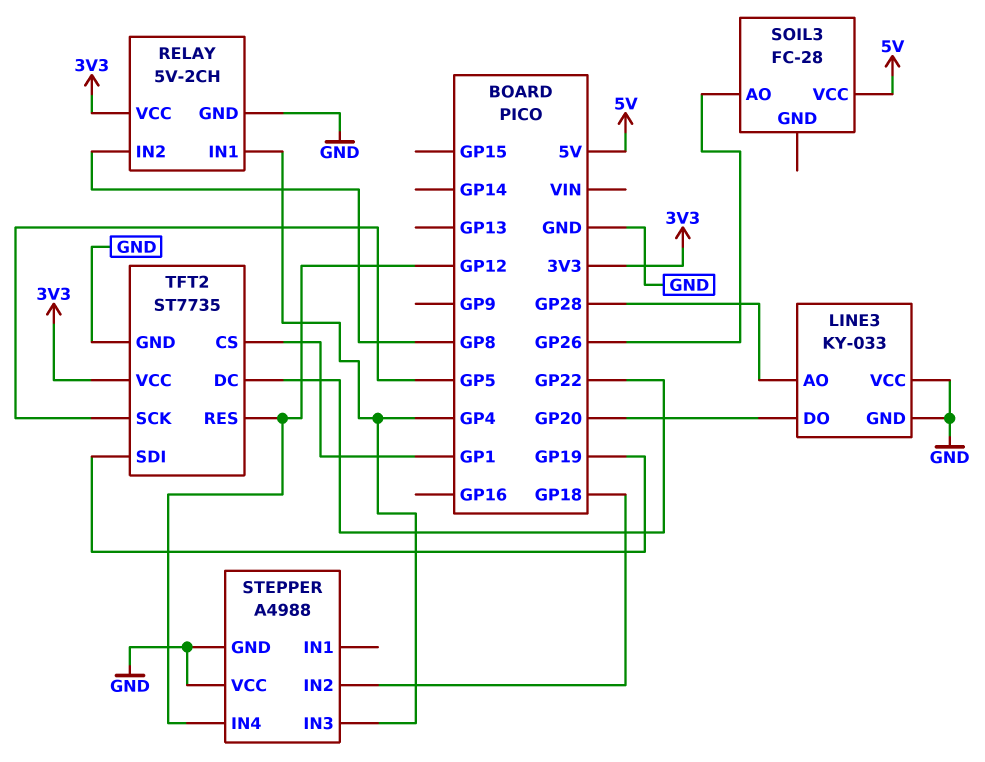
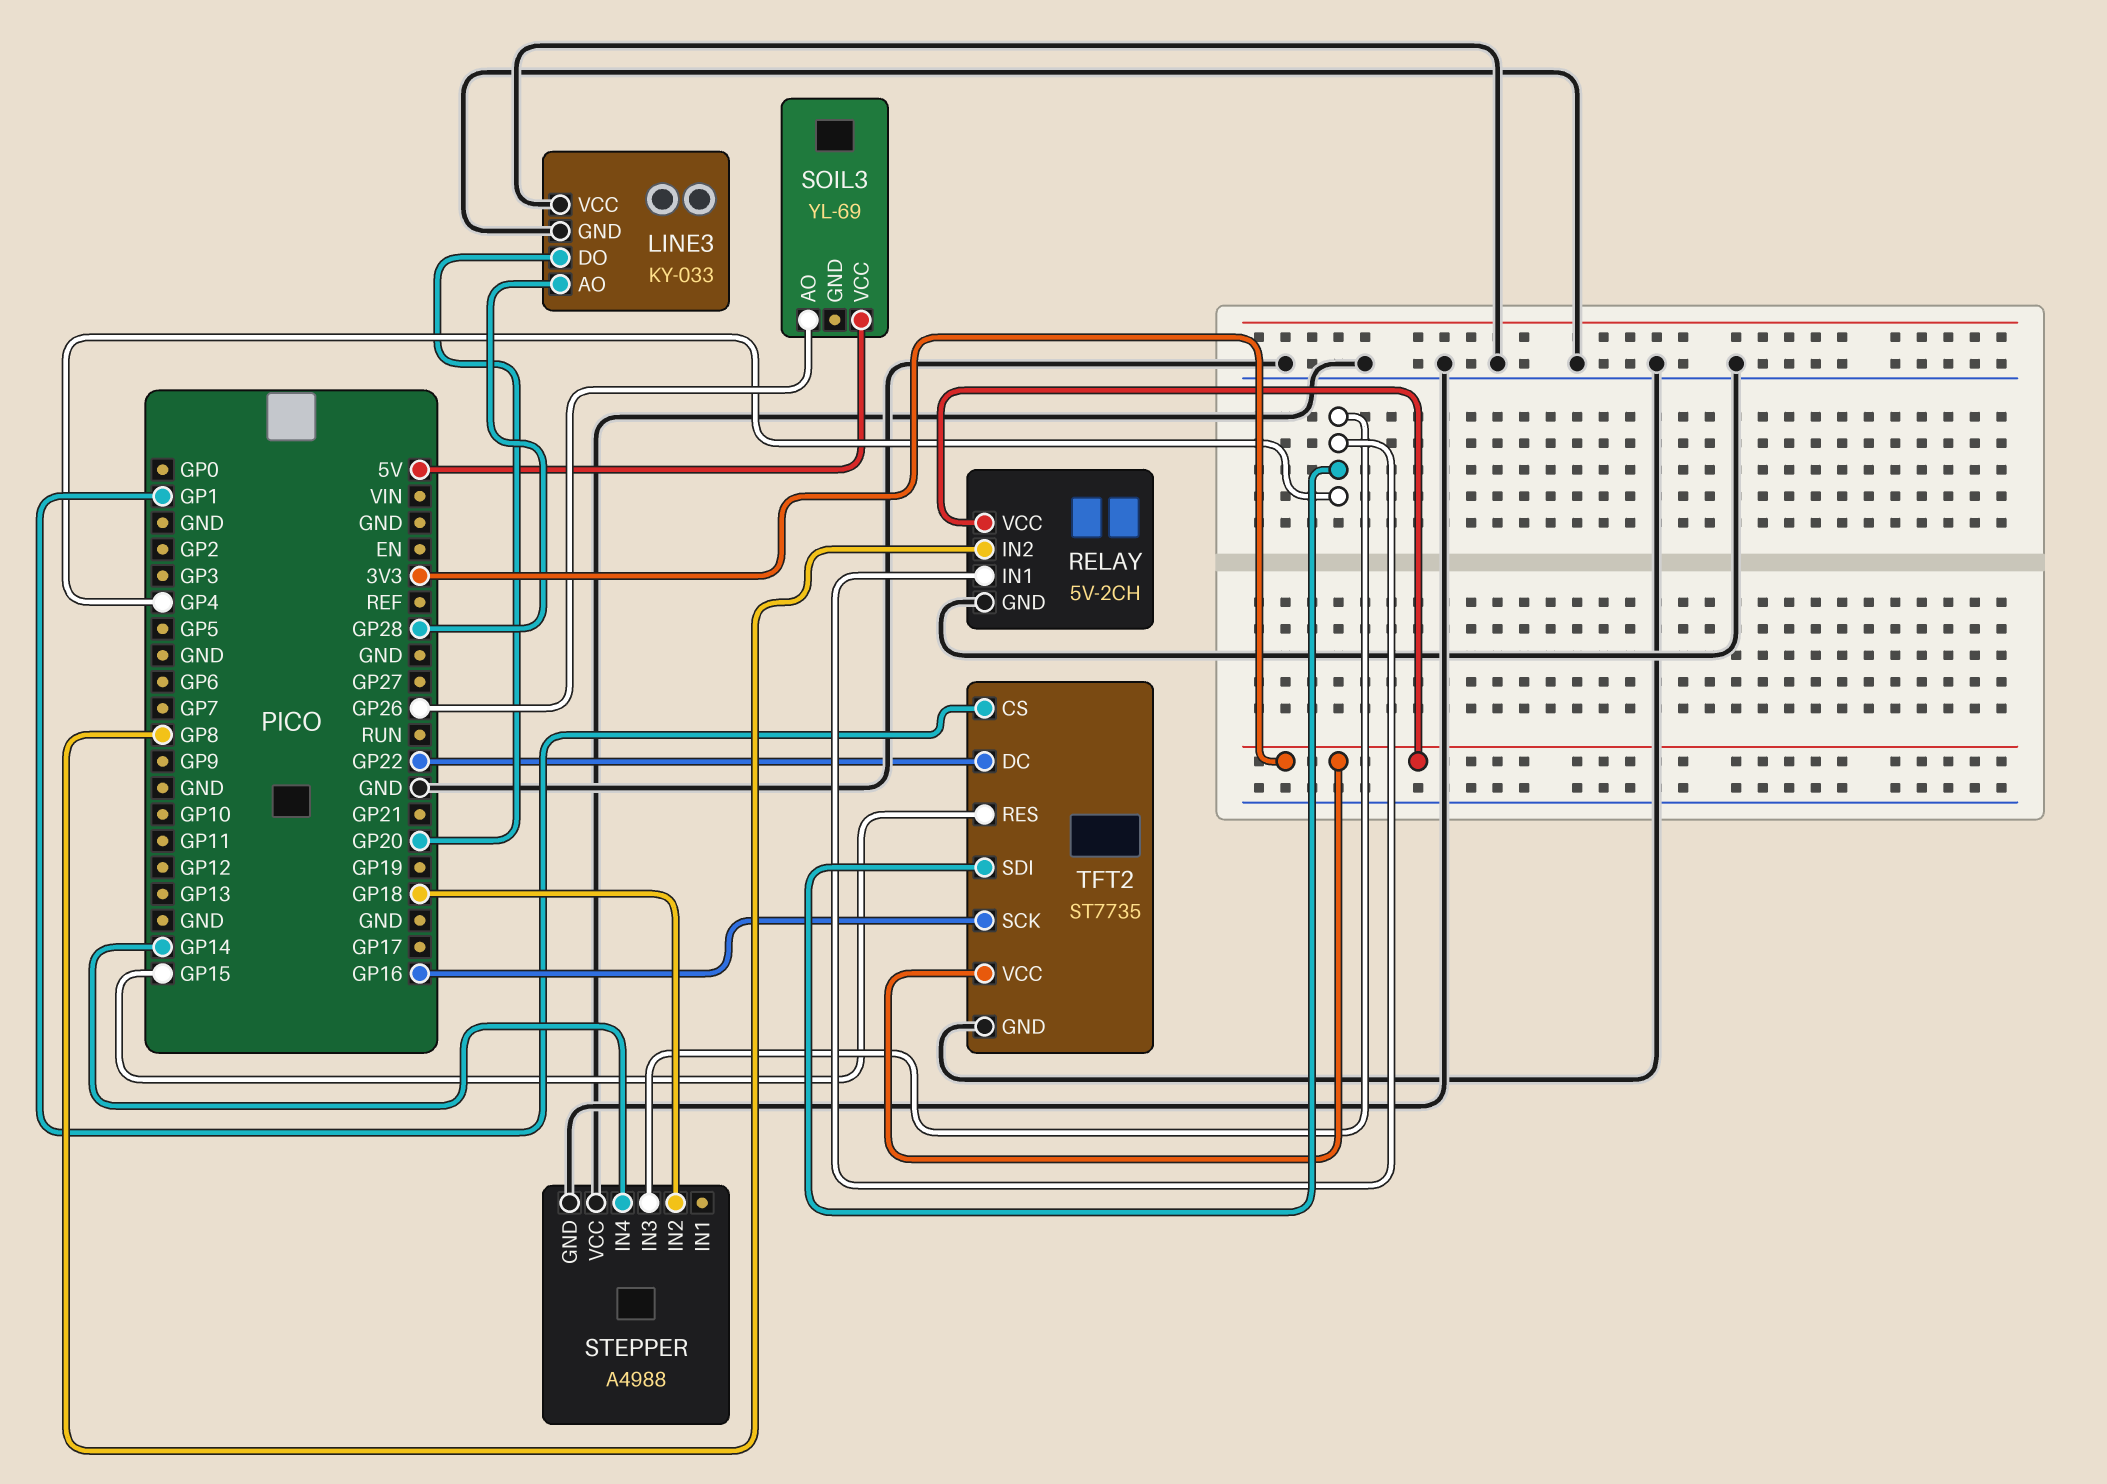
SOIL3: FC-28 -> YL-69
STEPPER pin IN4: GP12 -> GP14
TFT2 pin RES: GP12 -> GP15
TFT2 pin SCK: GP5 -> GP16
TFT2 pin SDI: GP19 -> GP4

